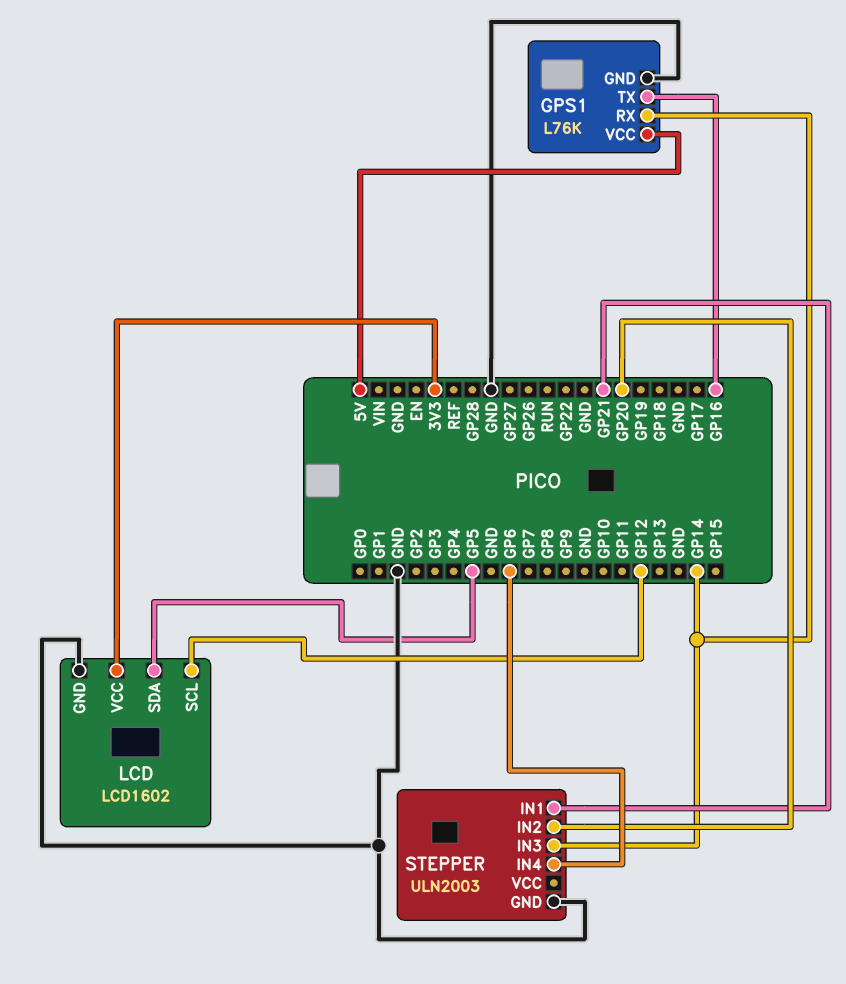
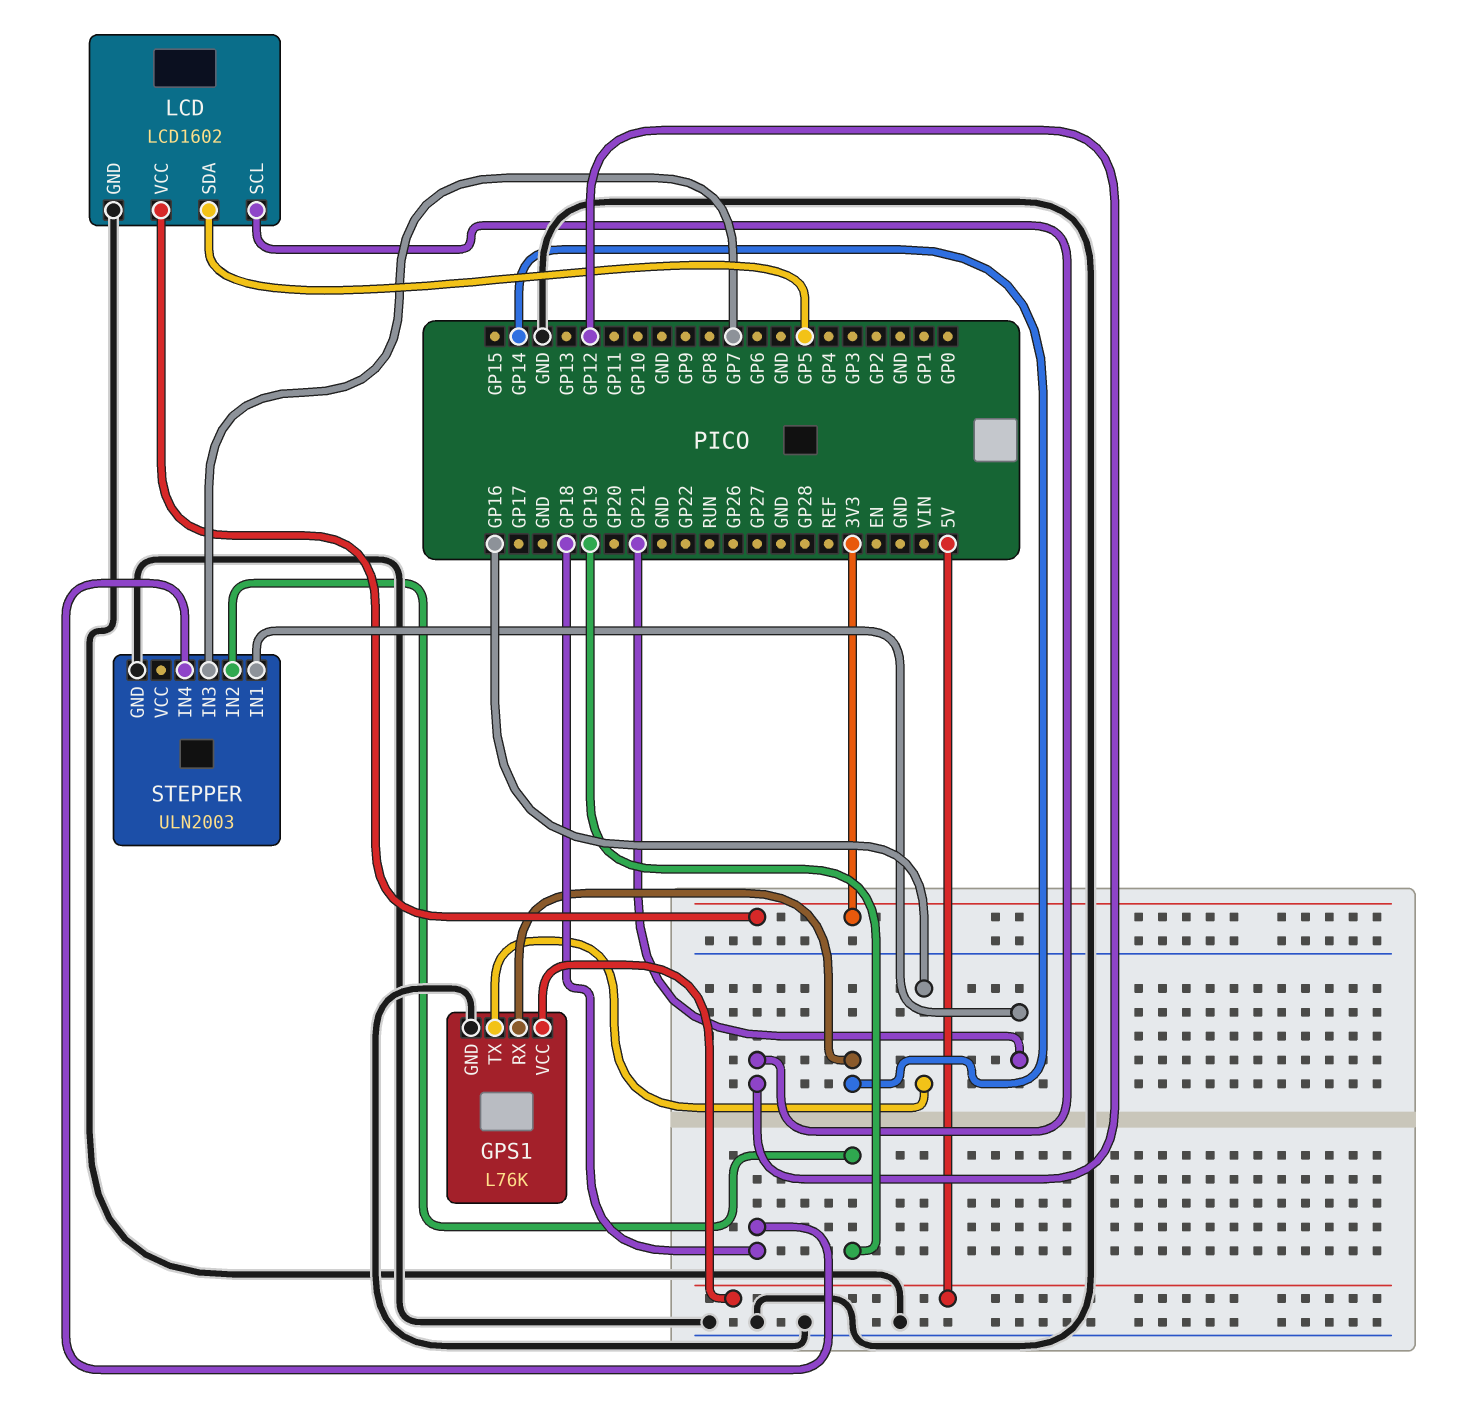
STEPPER pin IN2: GP20 -> GP19
STEPPER pin IN3: GP14 -> GP7
STEPPER pin IN4: GP6 -> GP18

